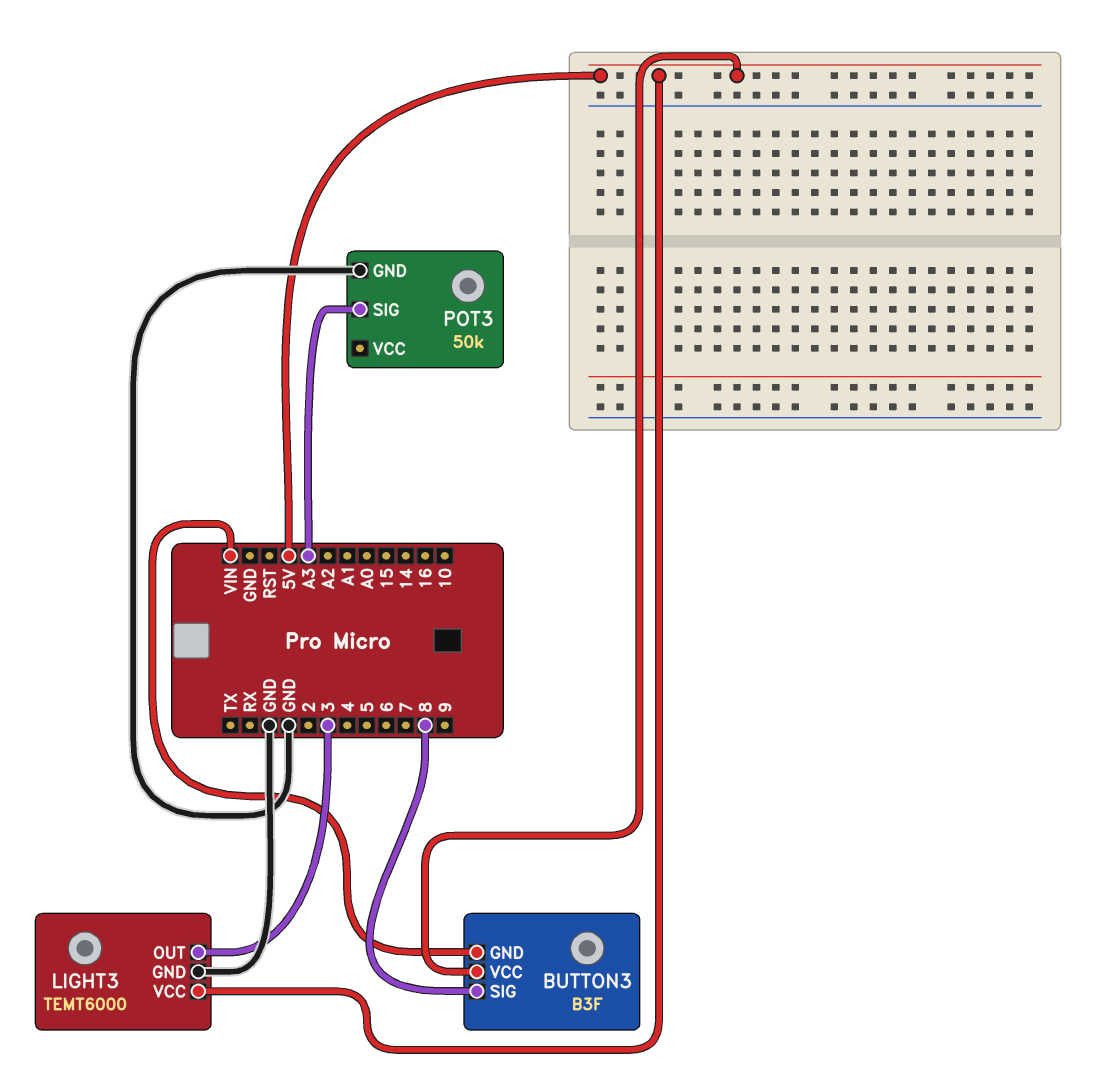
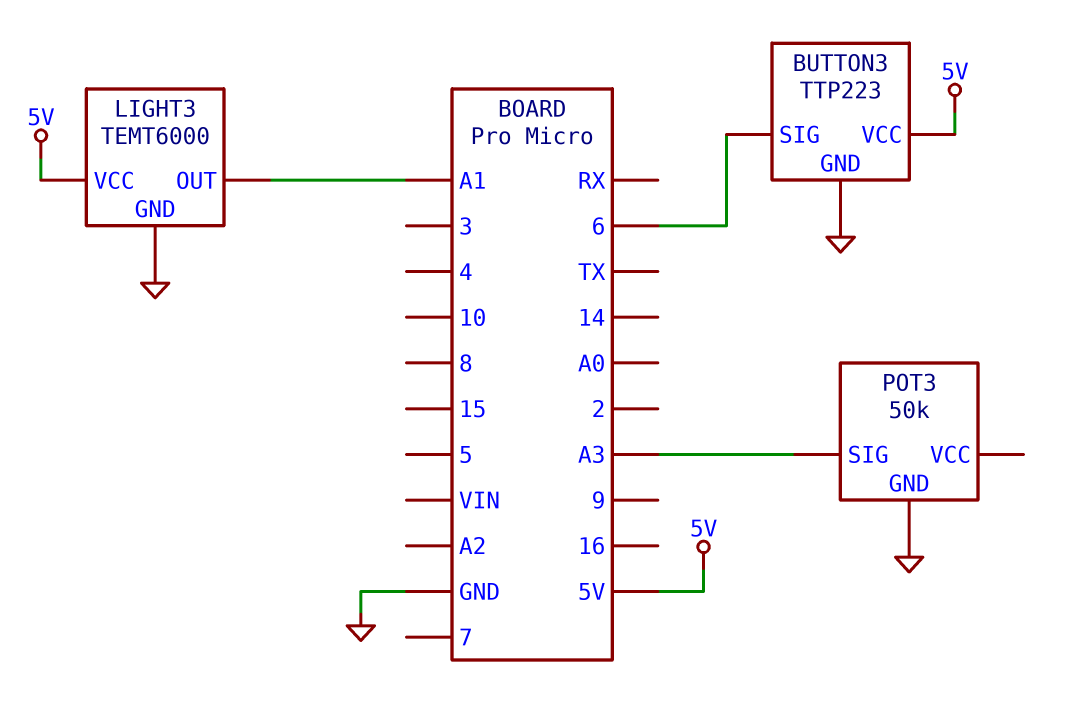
BUTTON3: B3F -> TTP223
BUTTON3 pin GND: VIN -> GND
BUTTON3 pin SIG: 8 -> 6
LIGHT3 pin OUT: 3 -> A1

